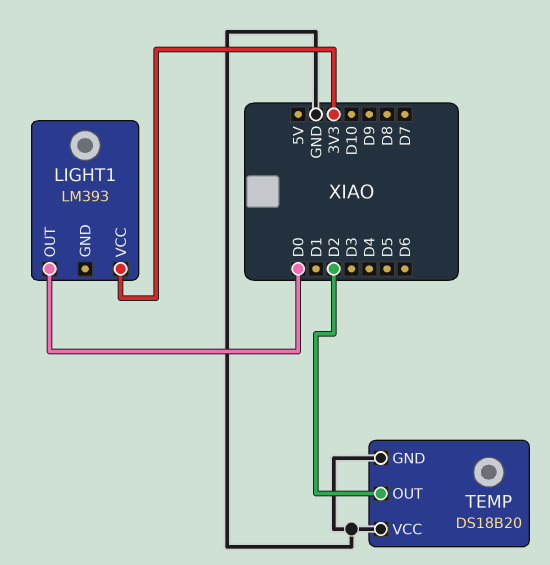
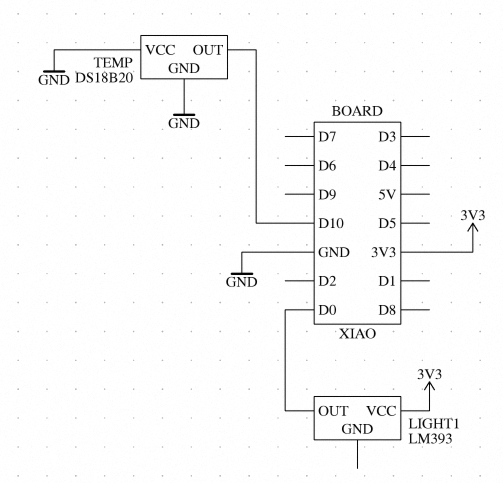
TEMP pin OUT: D2 -> D10

